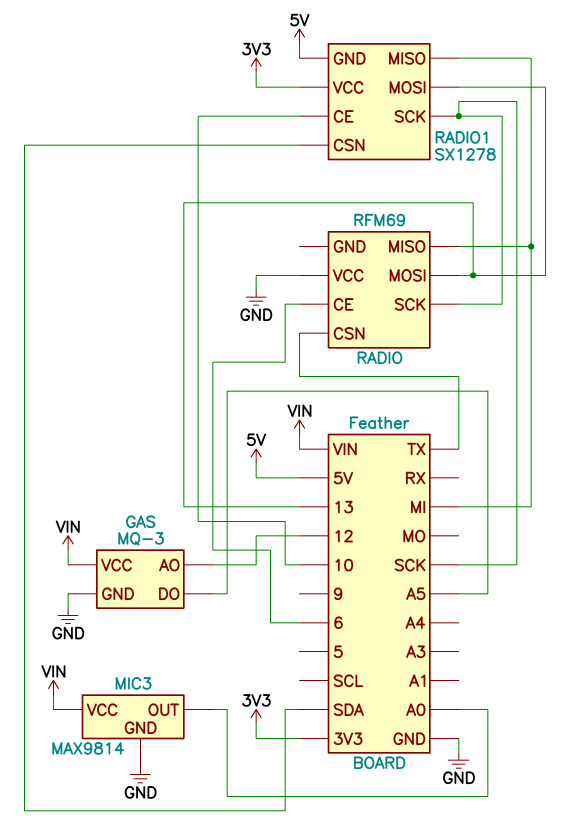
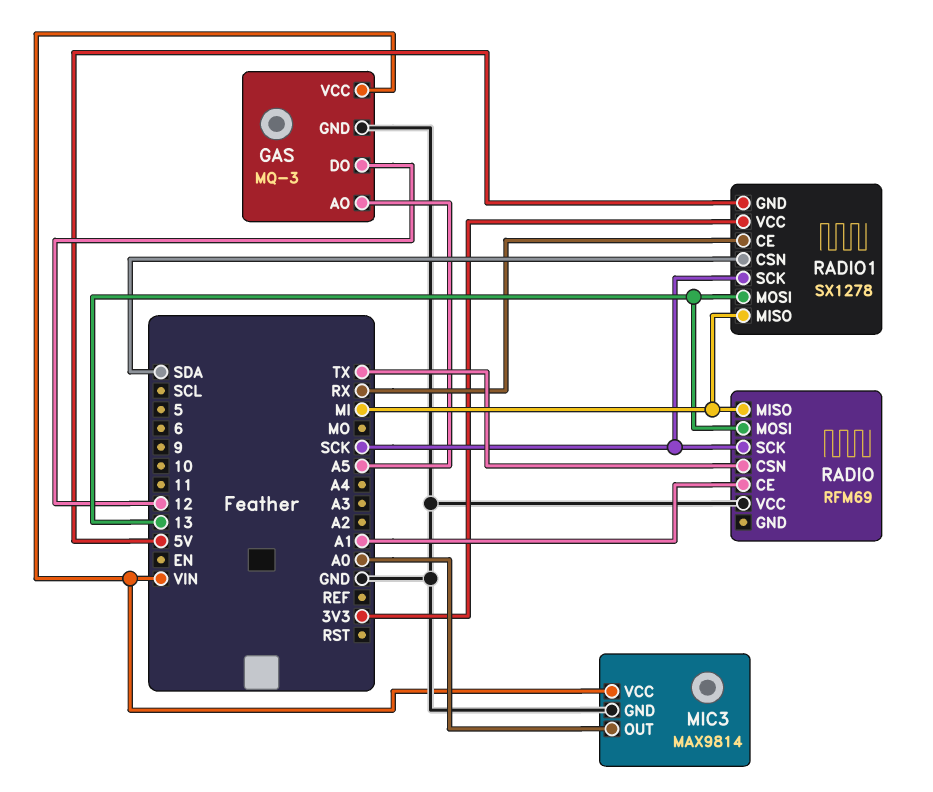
GAS pin AO: 12 -> A5
GAS pin DO: A5 -> 12
RADIO pin CE: 6 -> A1
RADIO1 pin CE: 10 -> RX

